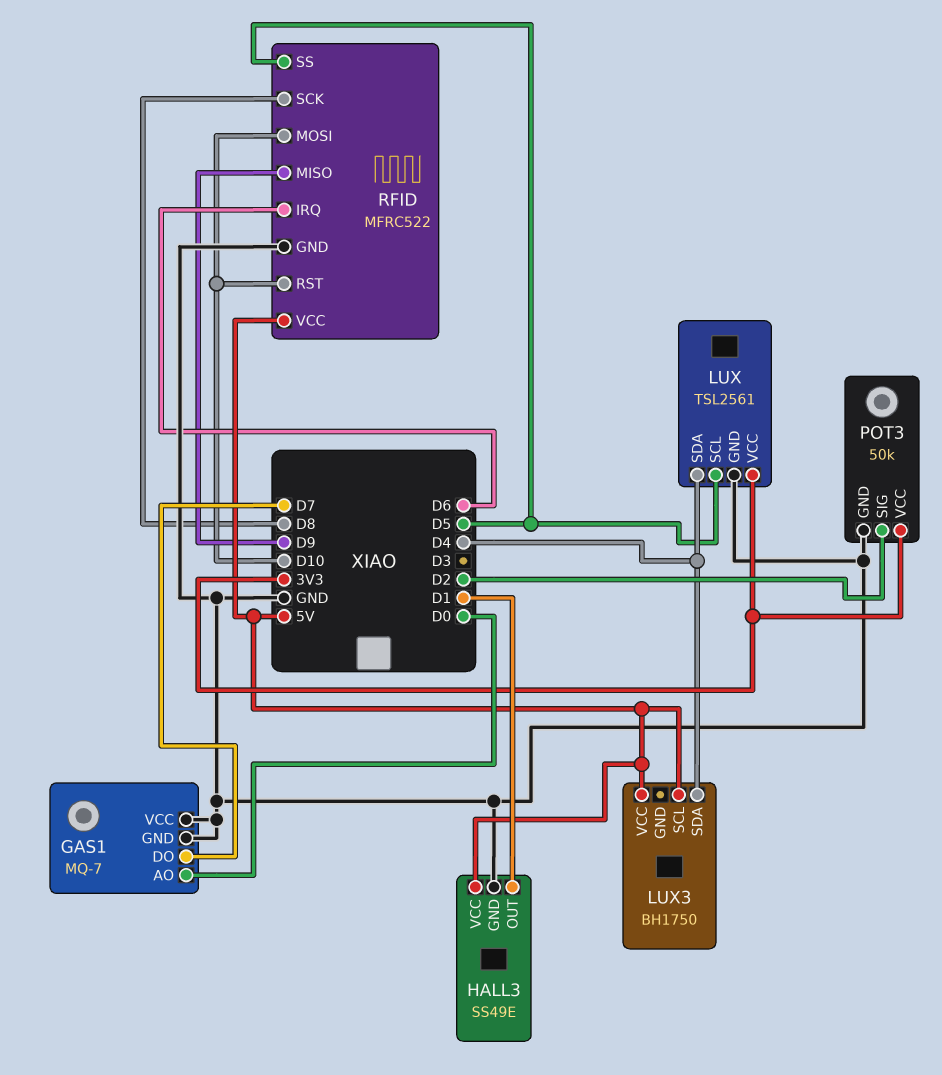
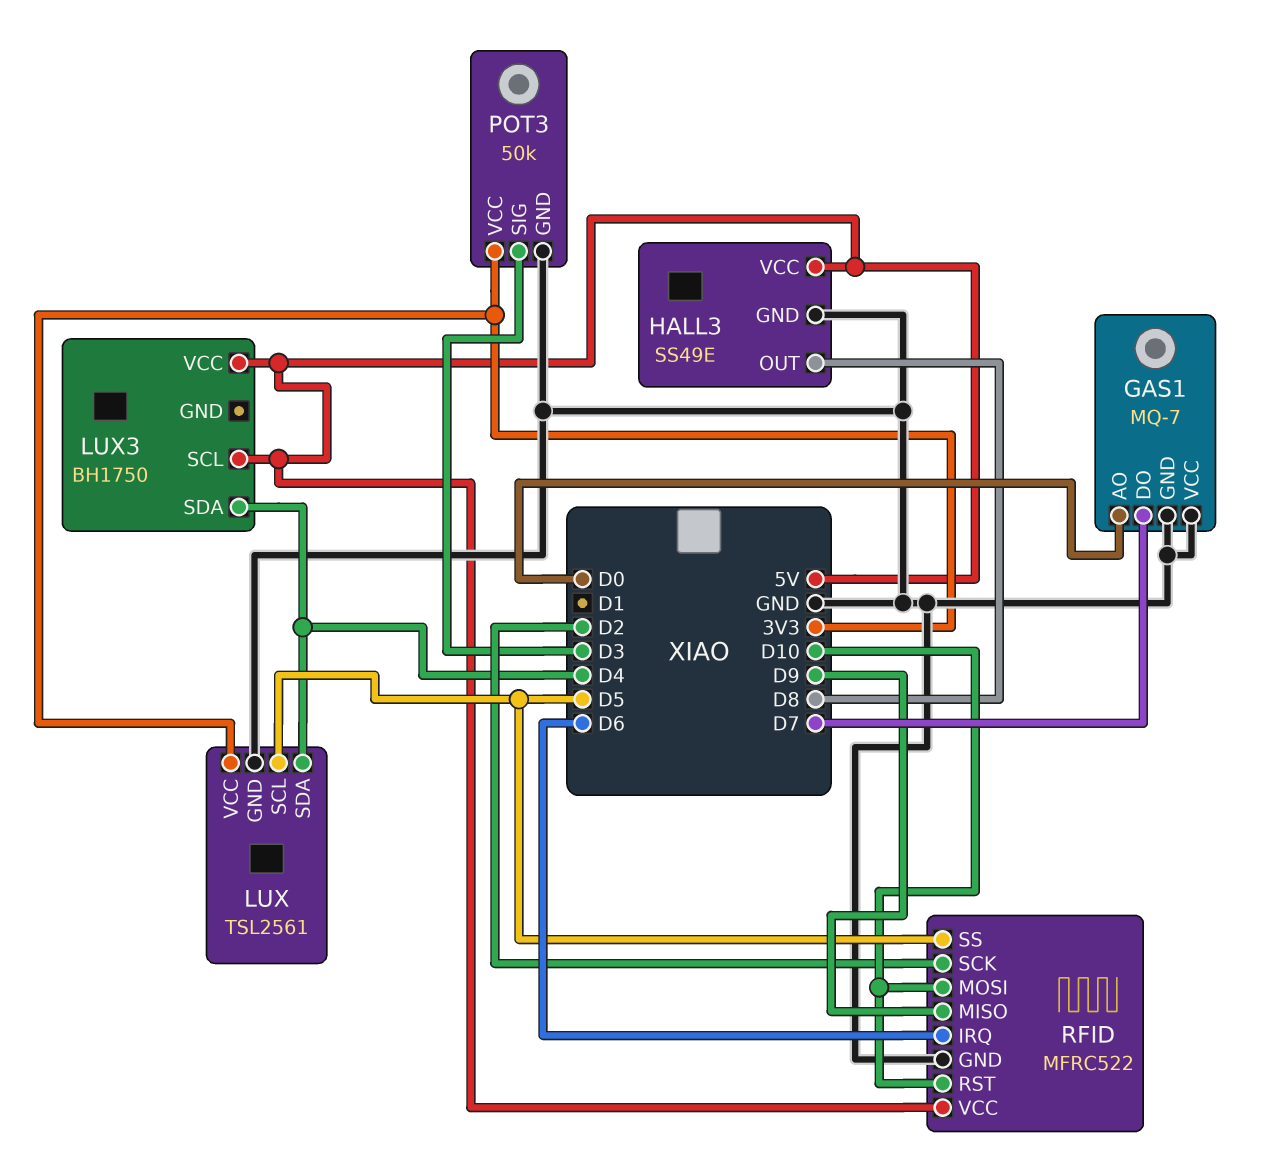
HALL3 pin OUT: D1 -> D8
POT3 pin SIG: D2 -> D3
RFID pin SCK: D8 -> D2

